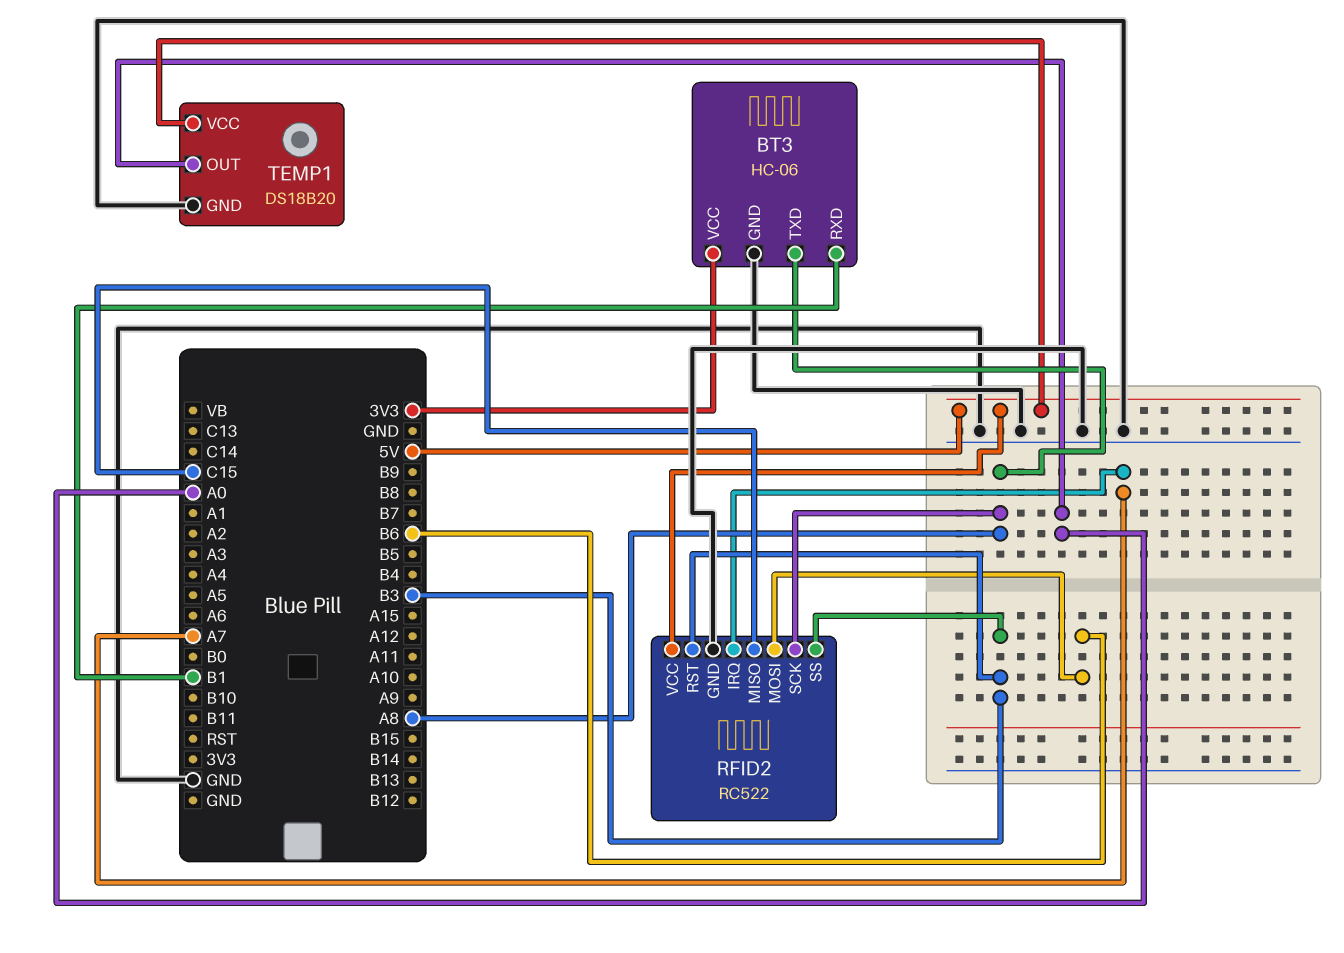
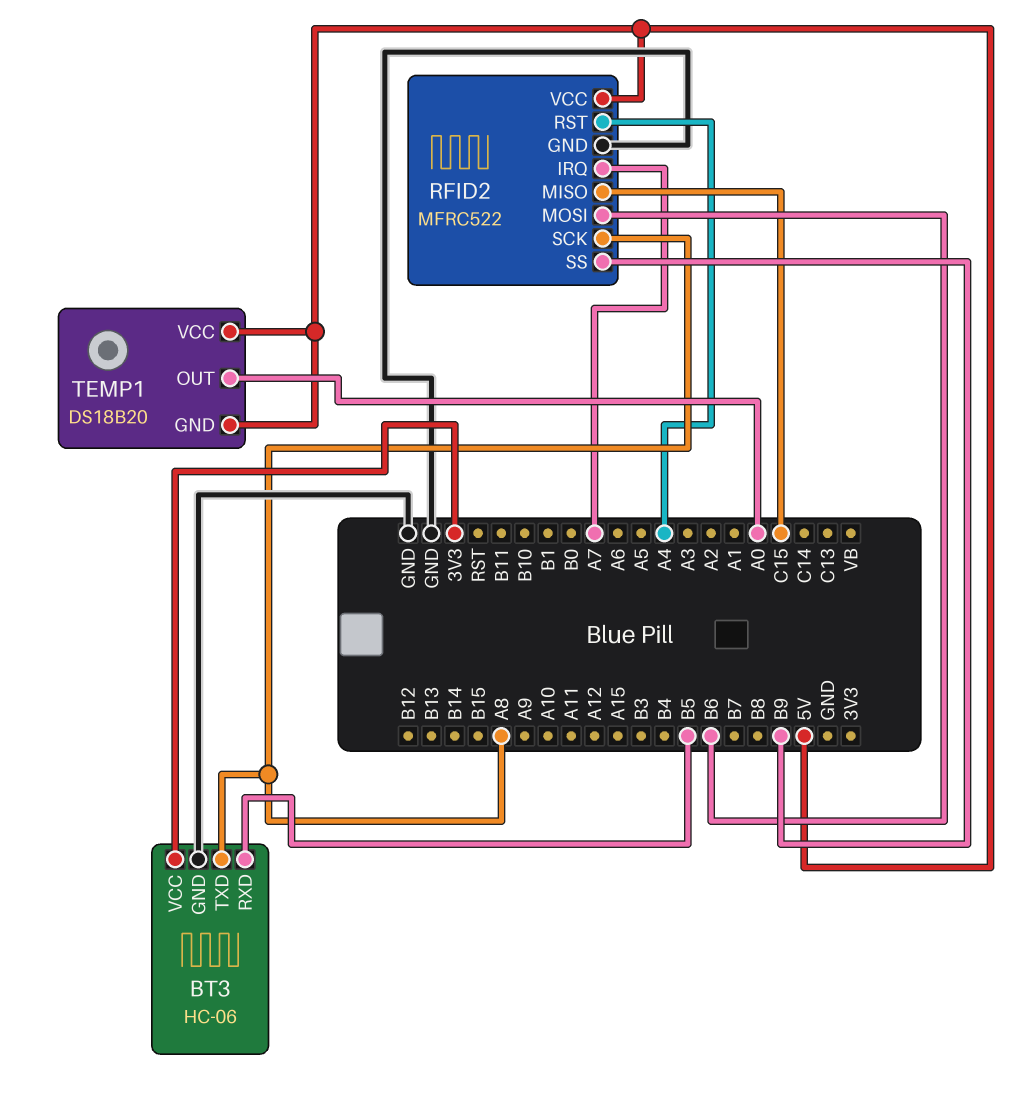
BT3 pin RXD: B1 -> B5
RFID2: RC522 -> MFRC522
RFID2 pin RST: B3 -> A4
RFID2 pin SS: B3 -> B9
TEMP1 pin GND: GND -> 5V

